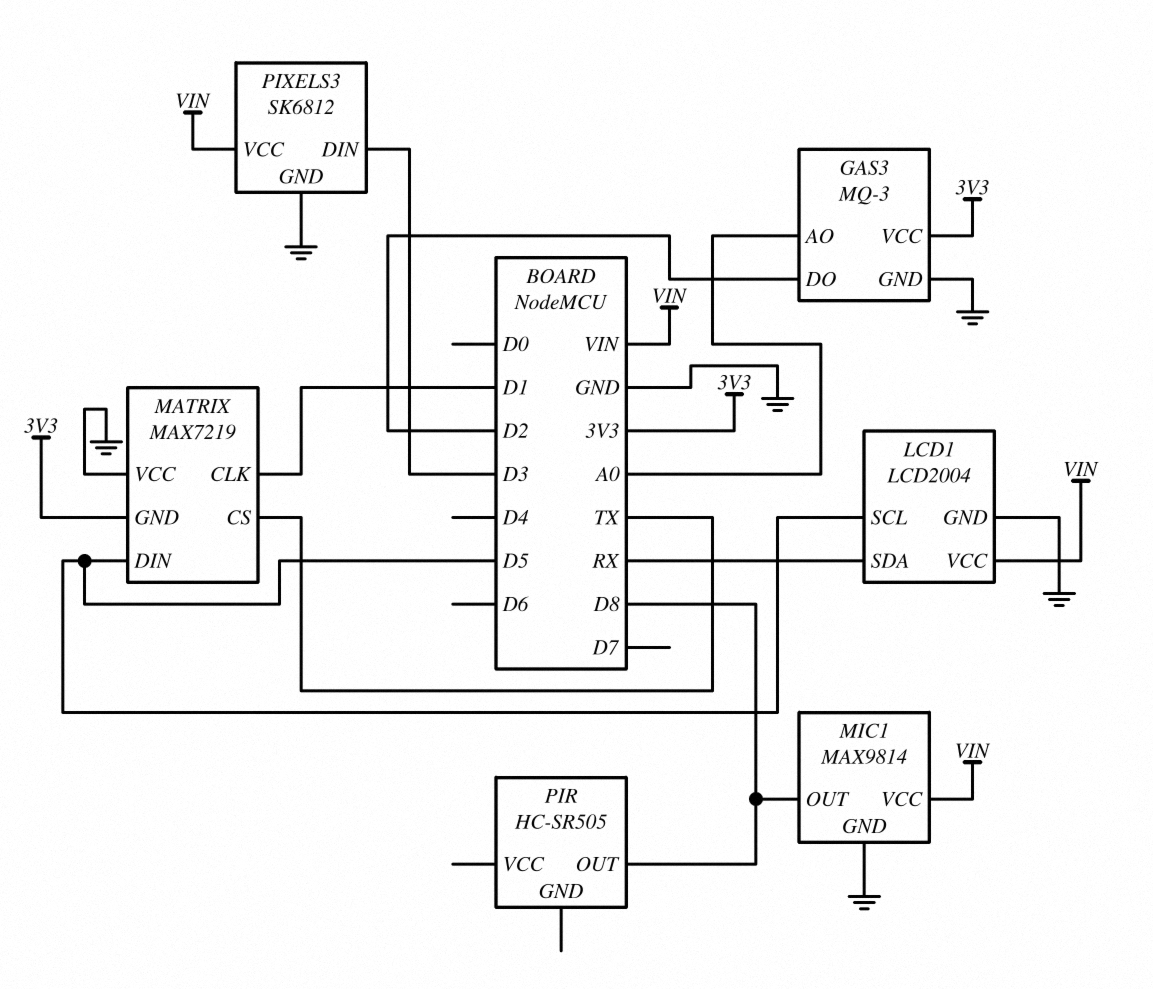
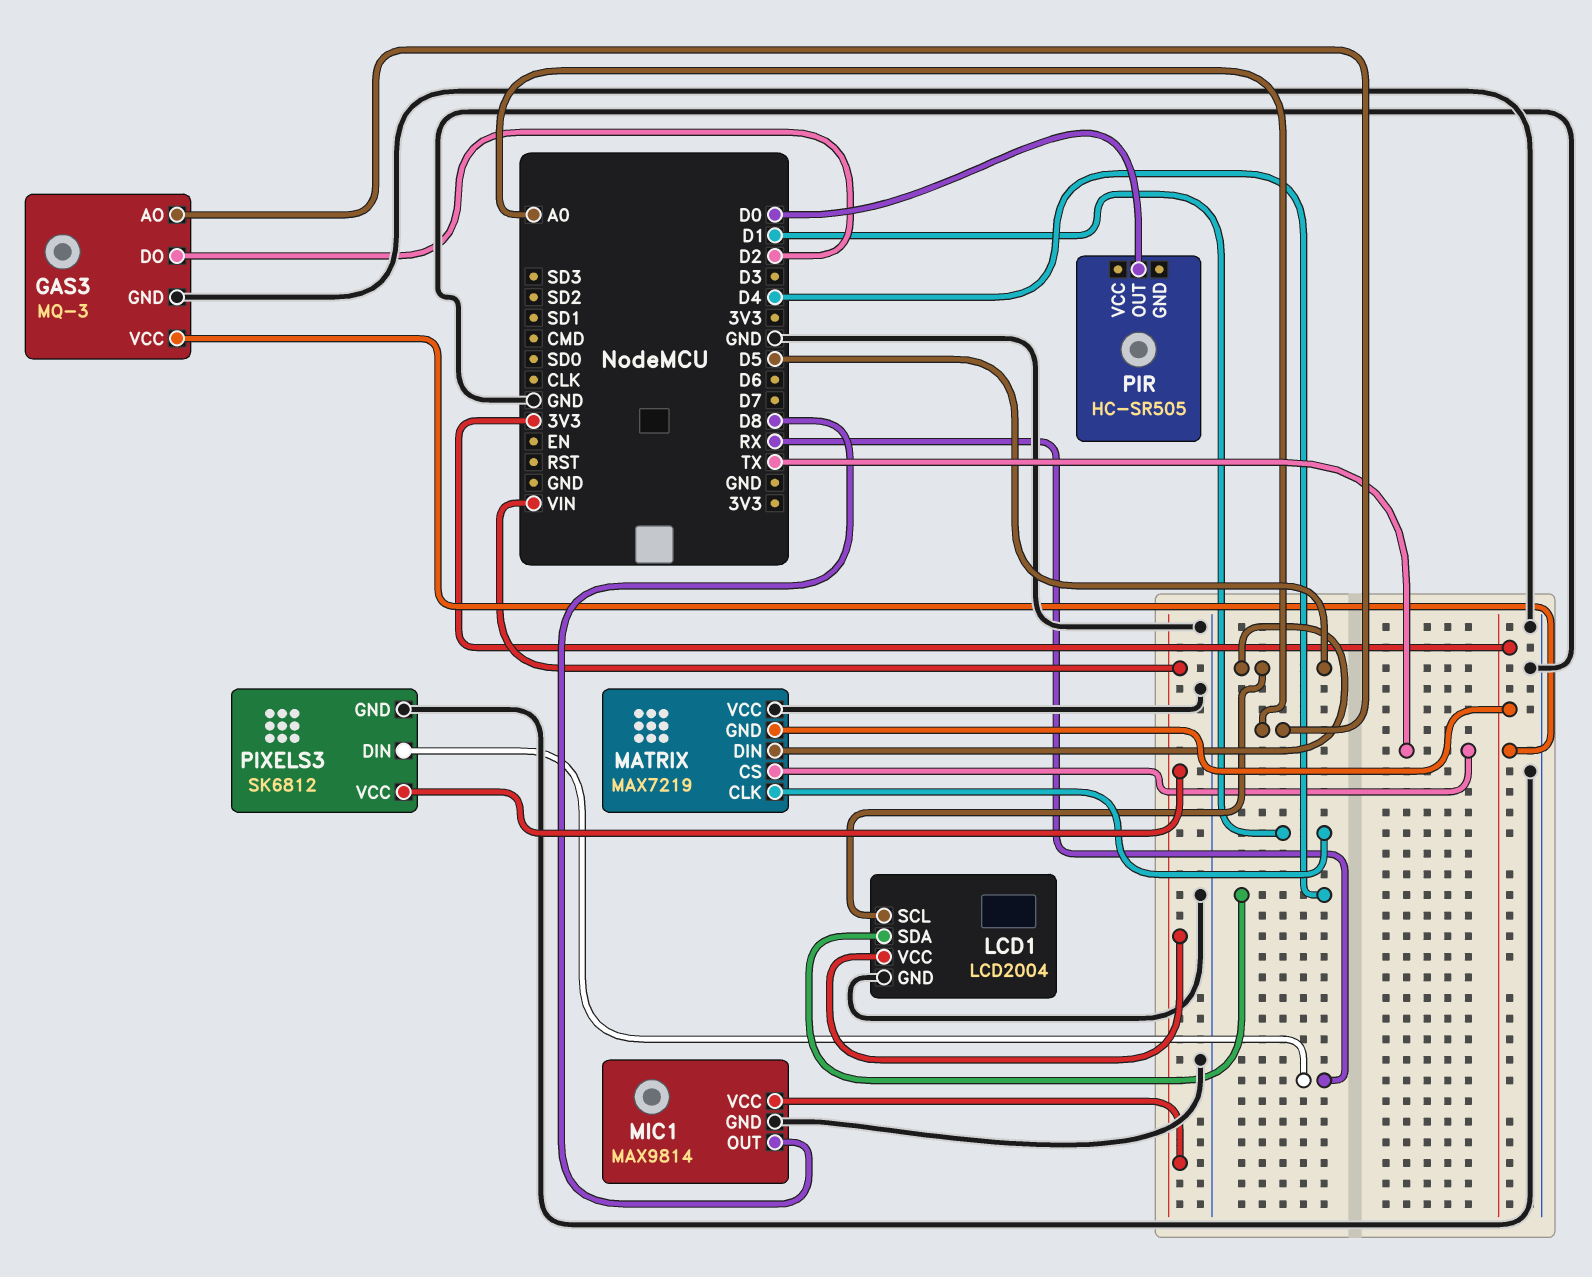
LCD1 pin SDA: RX -> D4
PIR pin OUT: D8 -> D0
PIXELS3 pin DIN: D3 -> RX

